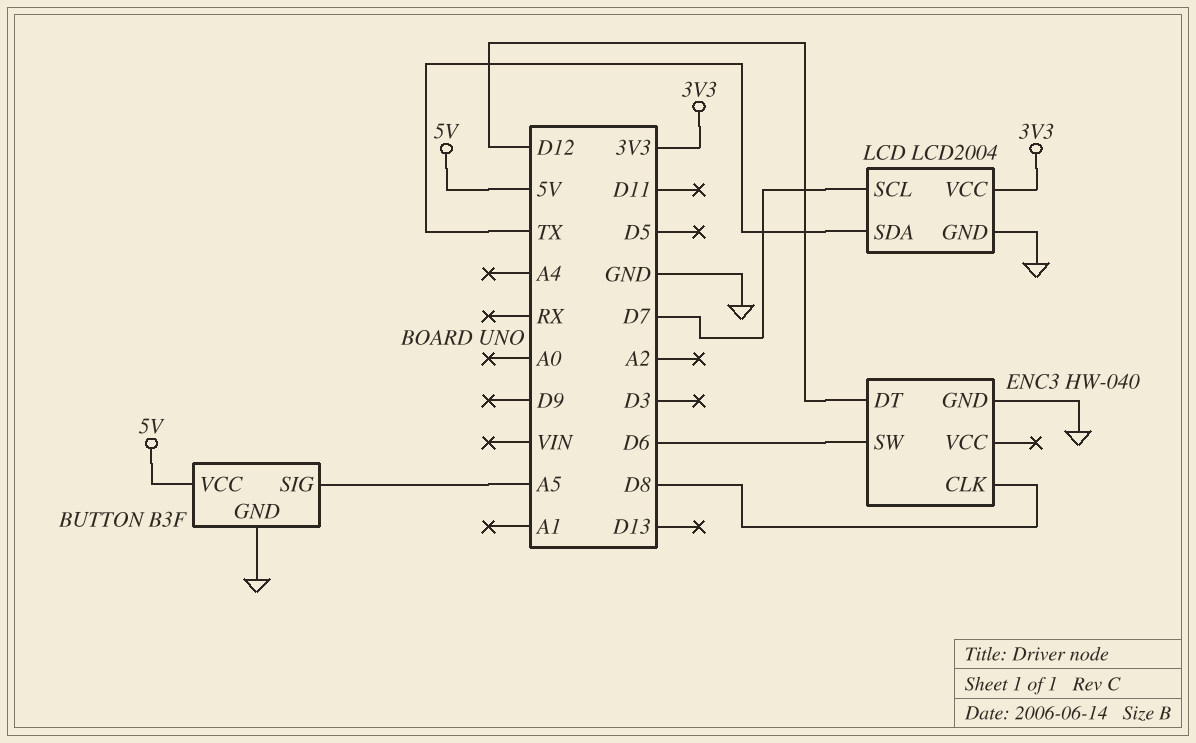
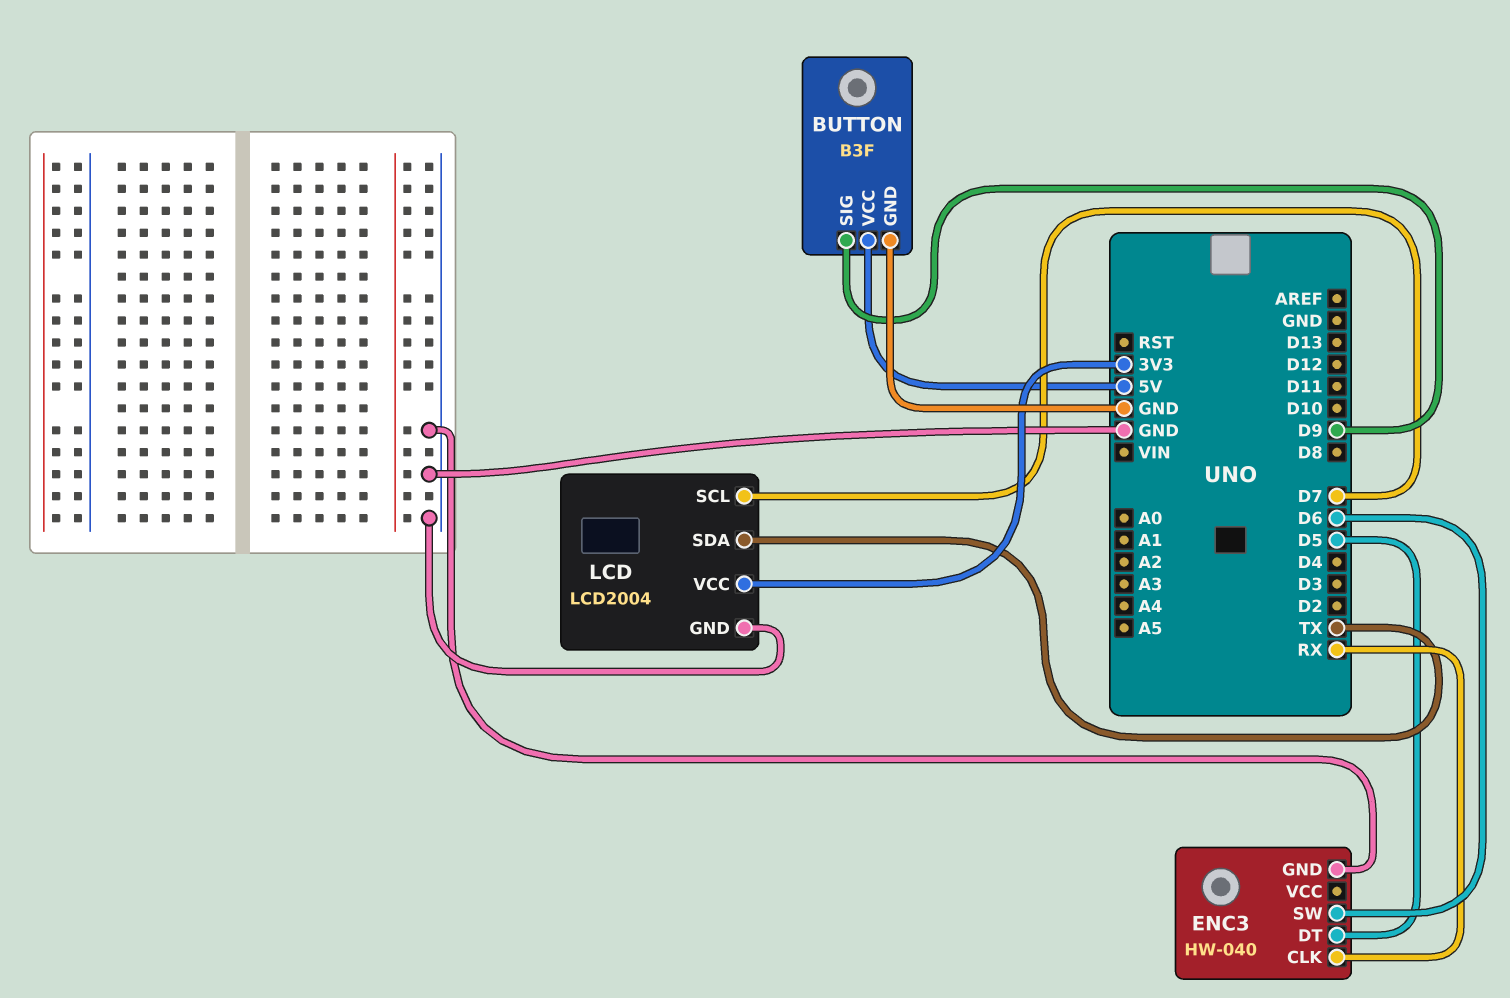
BUTTON pin SIG: A5 -> D9
ENC3 pin CLK: D8 -> RX
ENC3 pin DT: D12 -> D5

